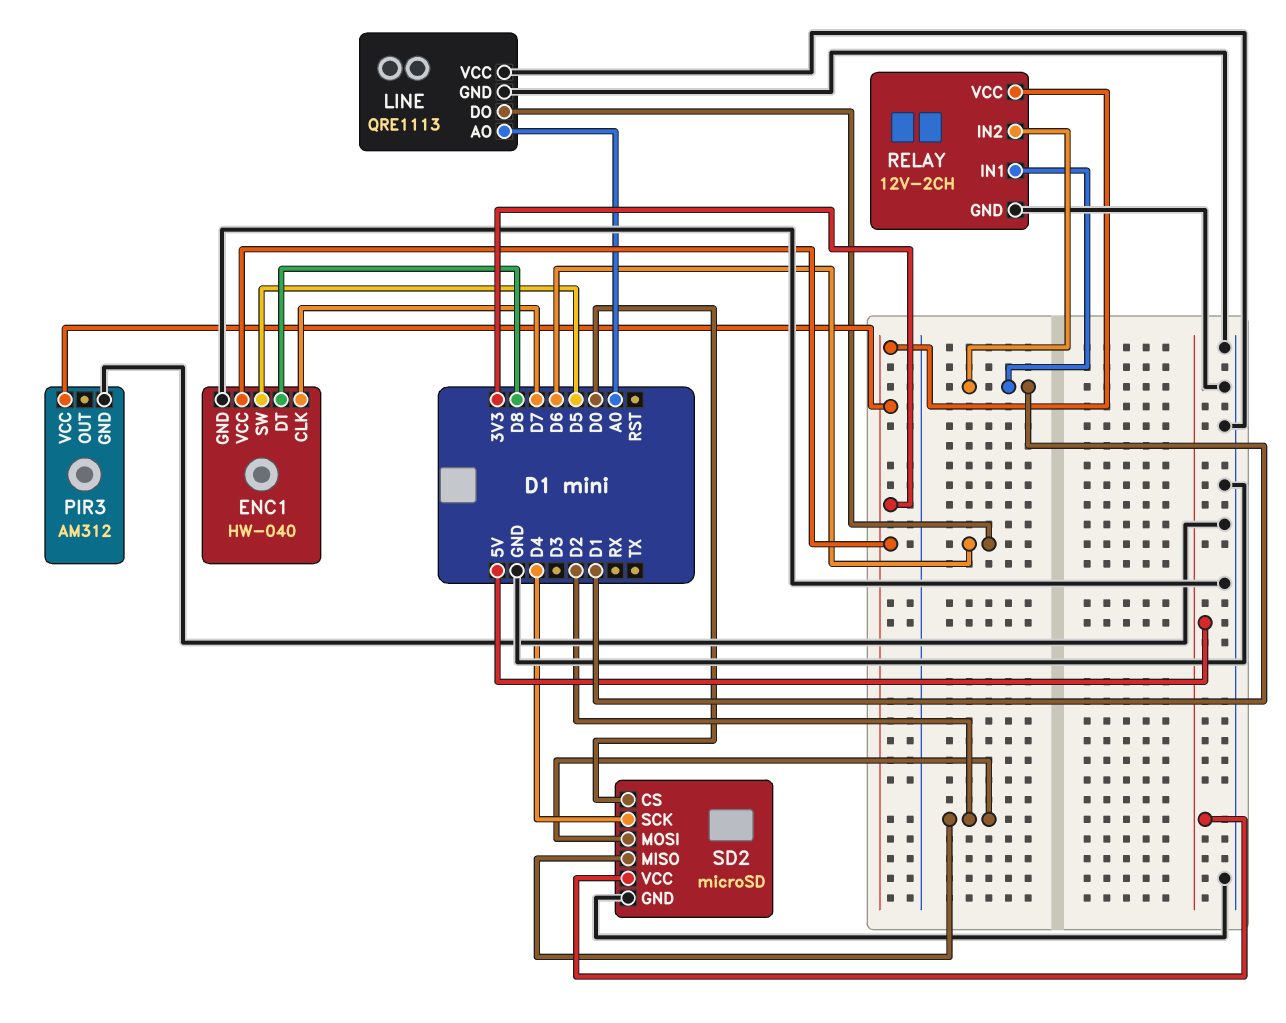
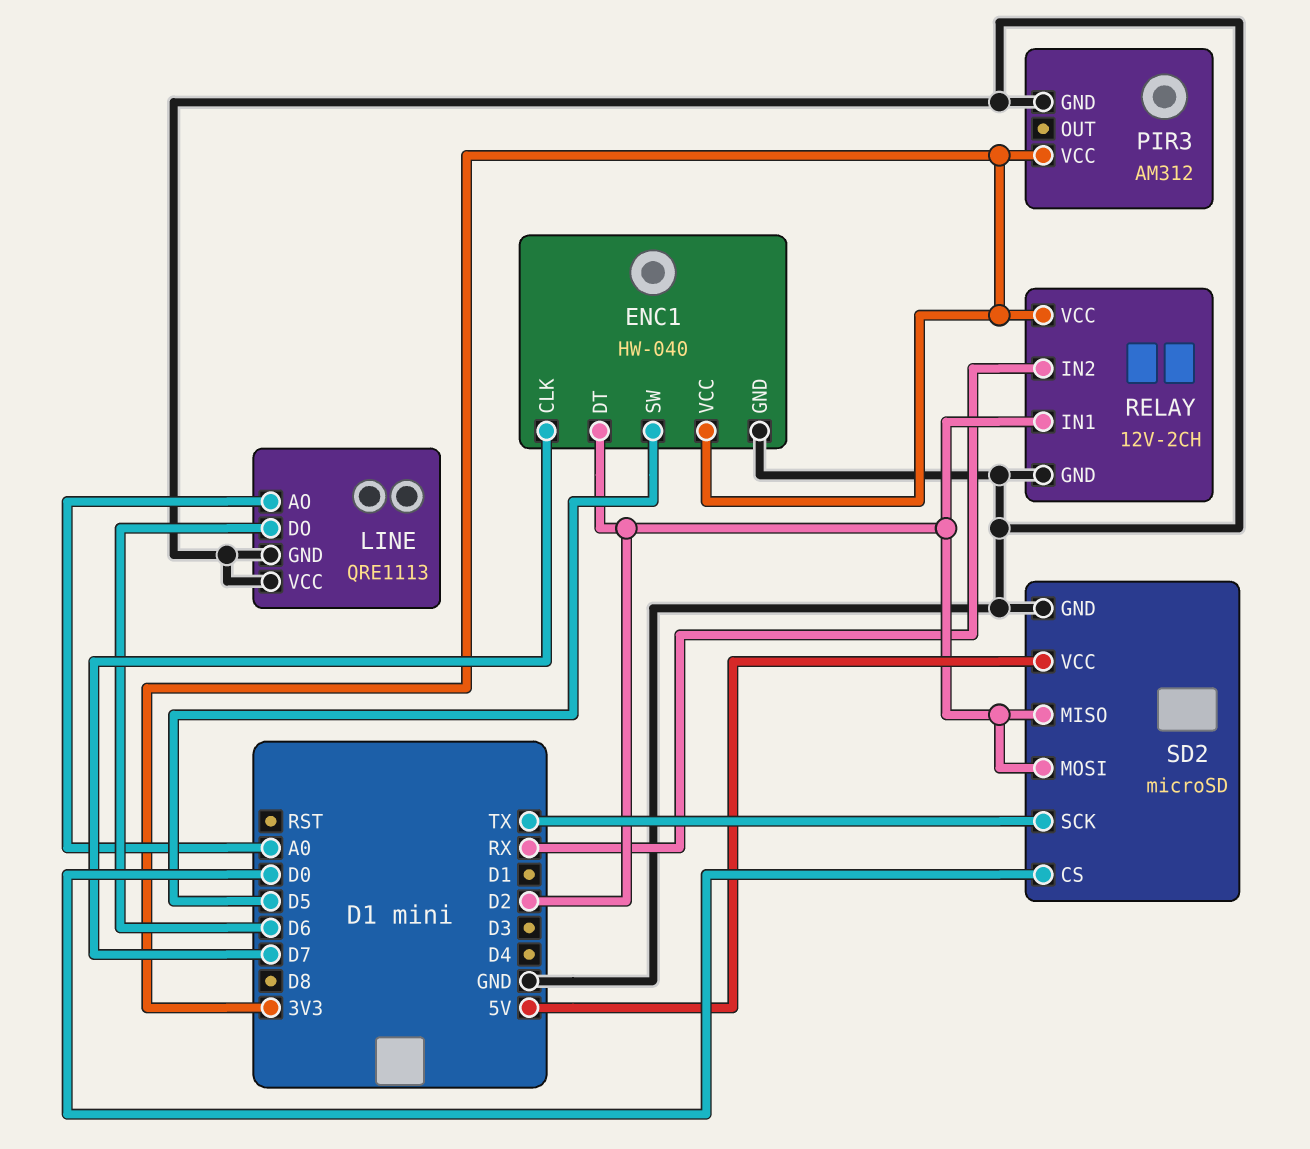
ENC1 pin DT: D8 -> D2
RELAY pin IN1: D1 -> D2
RELAY pin IN2: D1 -> RX
SD2 pin SCK: D4 -> TX

